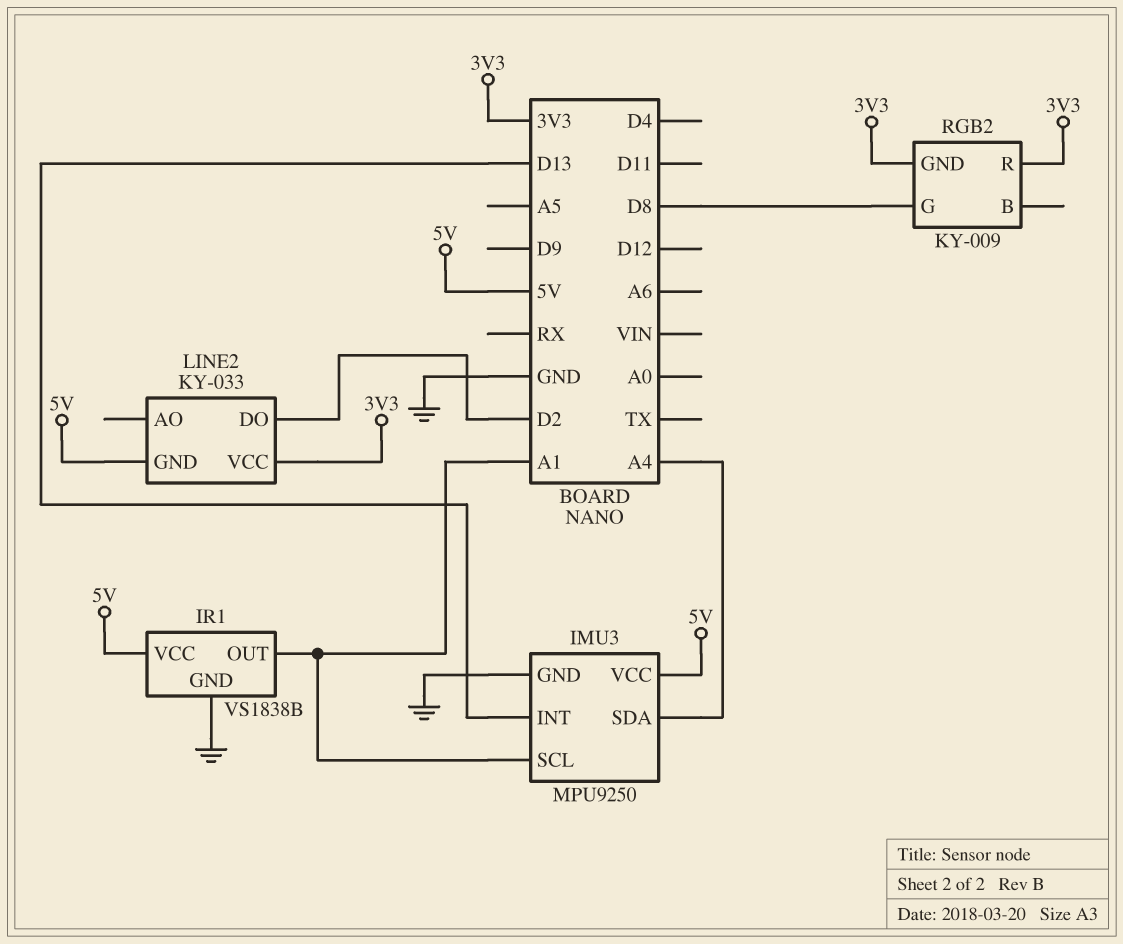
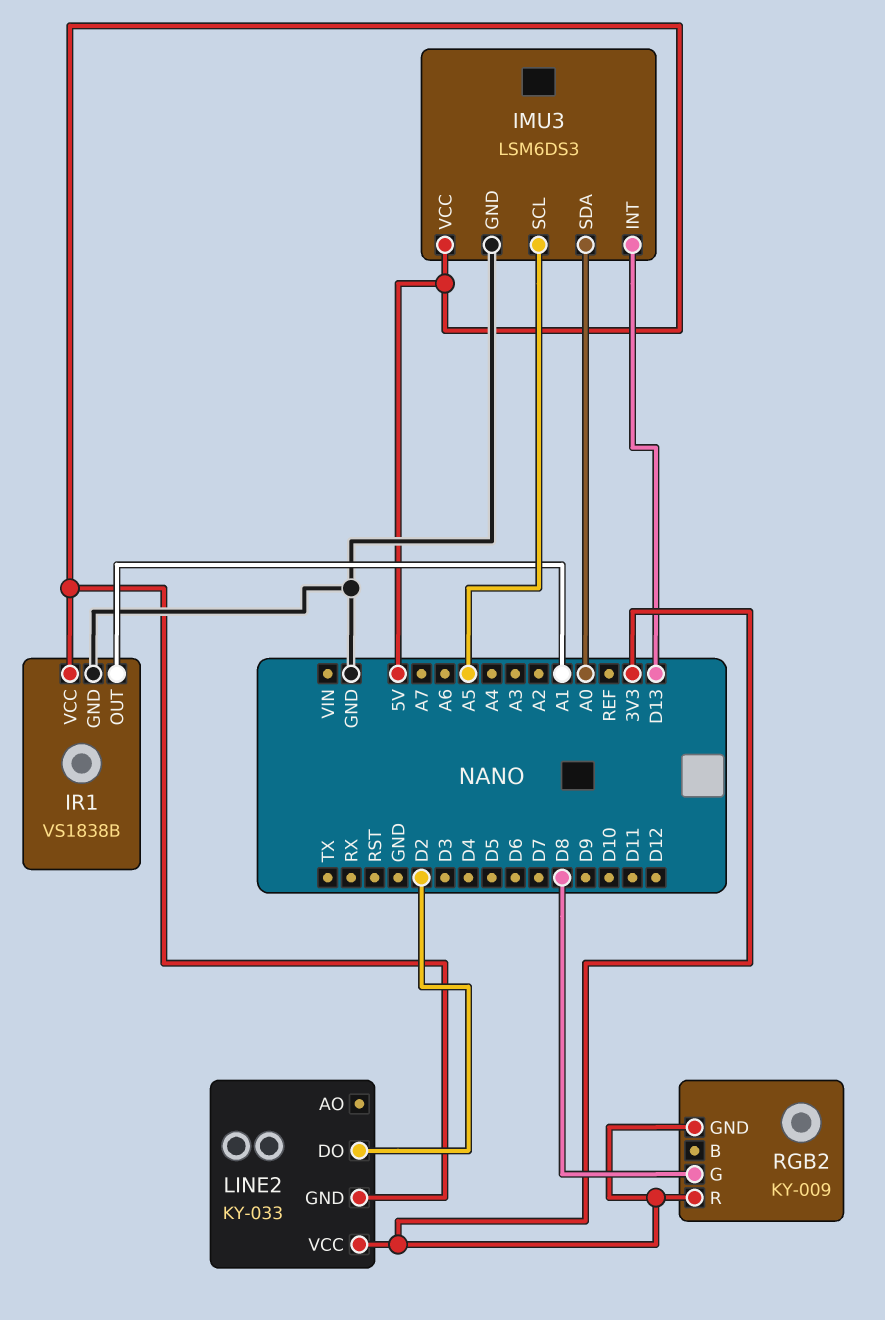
IMU3: MPU9250 -> LSM6DS3
IMU3 pin SCL: A1 -> A5
IMU3 pin SDA: A4 -> A0

